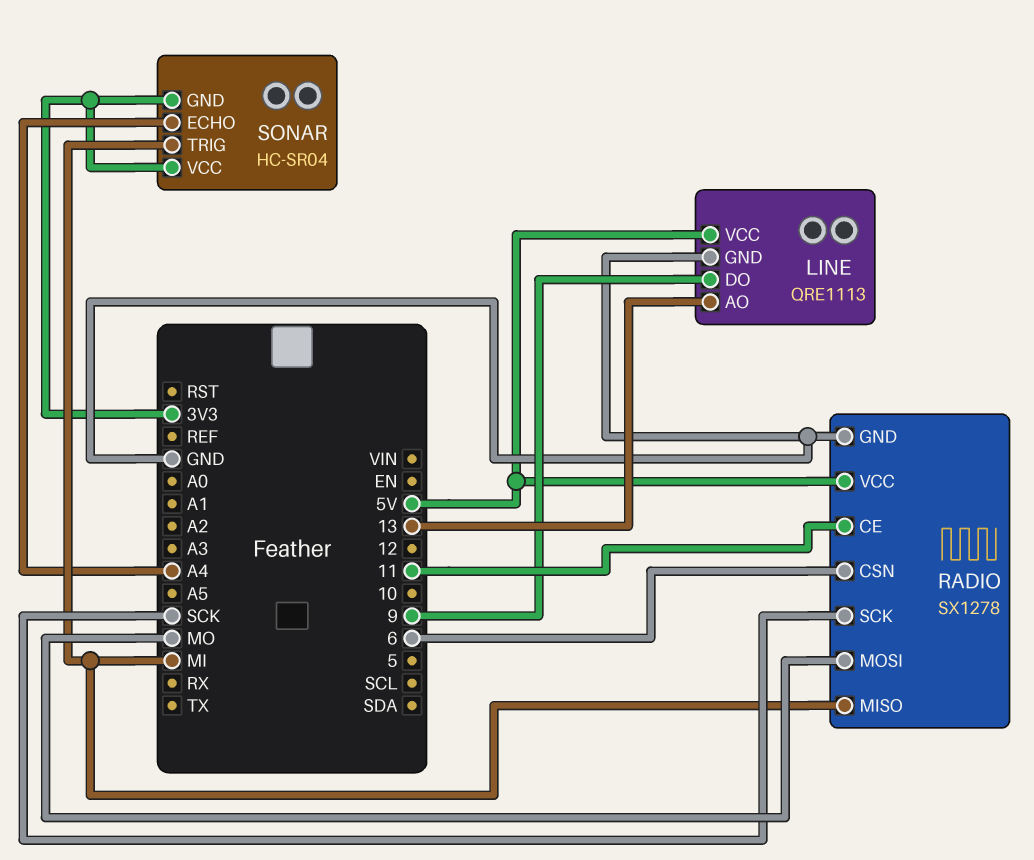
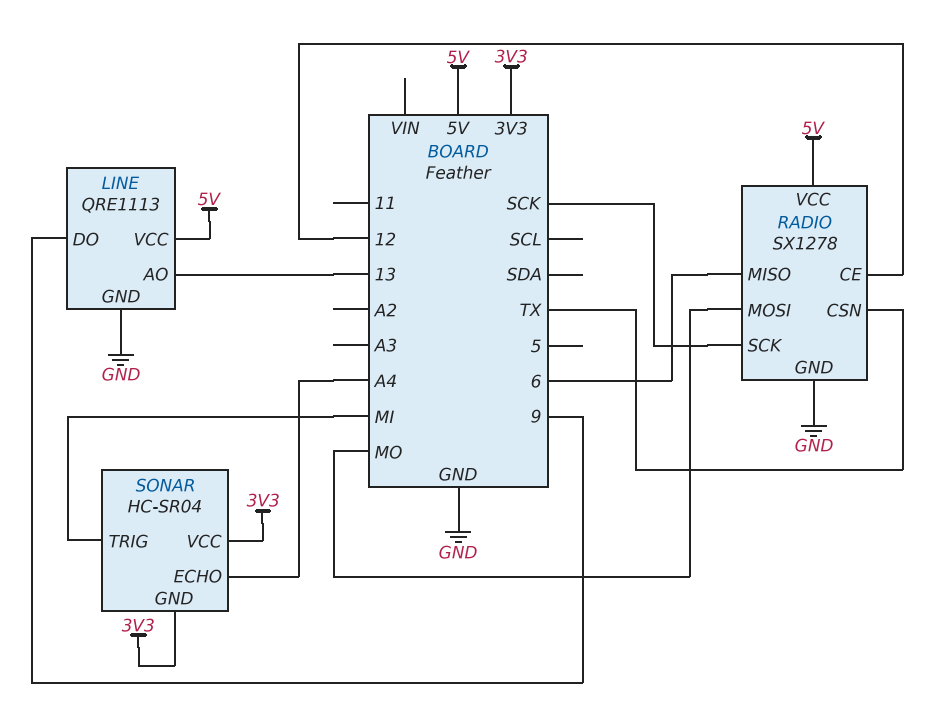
RADIO pin CE: 11 -> 12
RADIO pin CSN: 6 -> TX
RADIO pin MISO: MI -> 6

